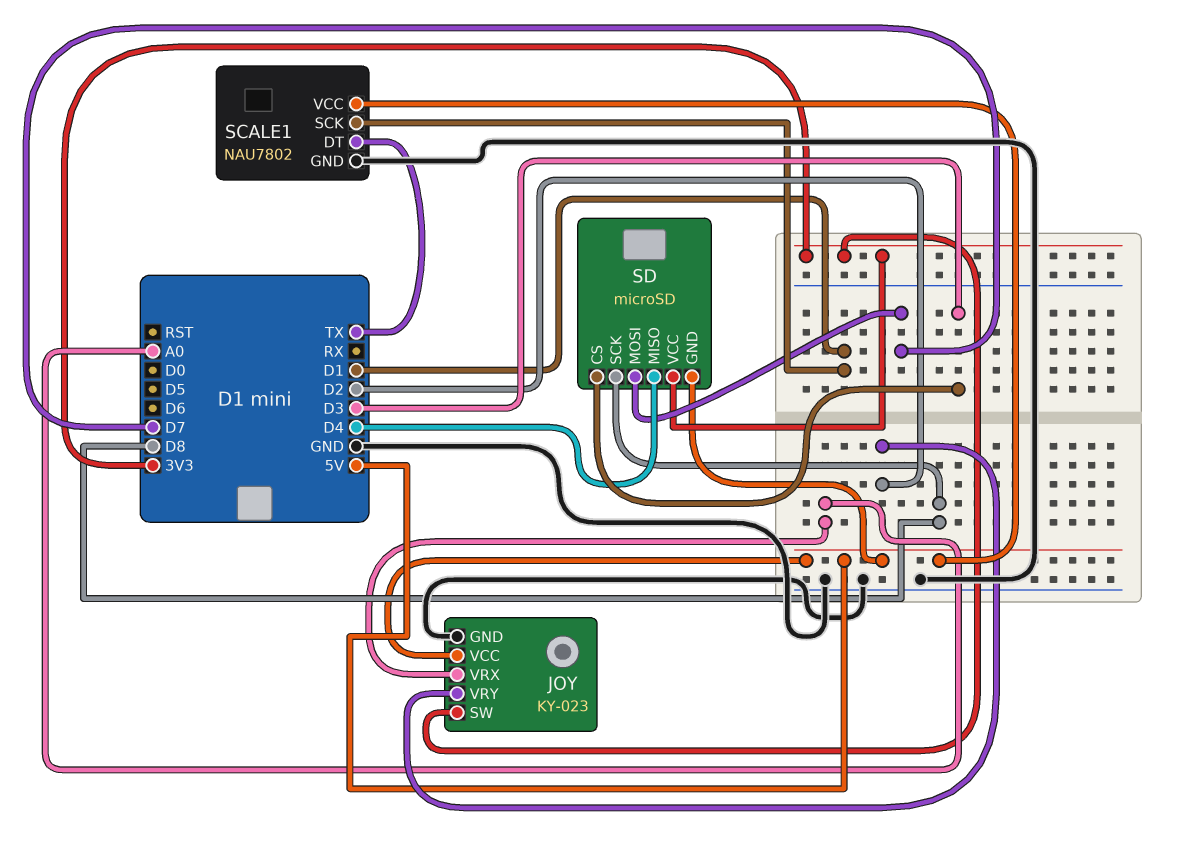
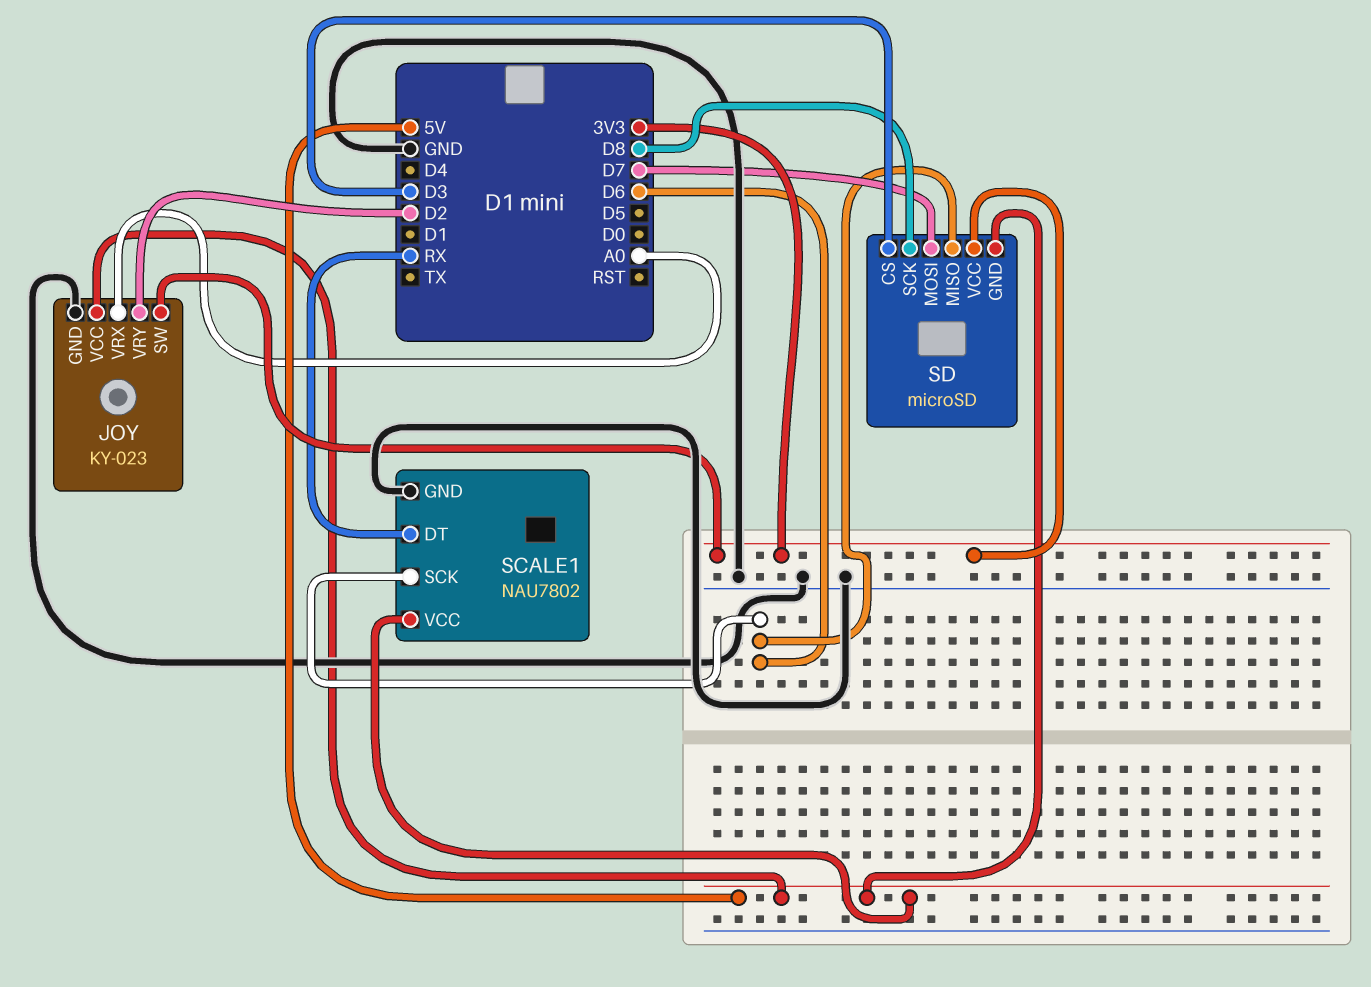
SCALE1 pin DT: TX -> RX
SCALE1 pin SCK: D1 -> D6
SD pin MISO: D4 -> D6

